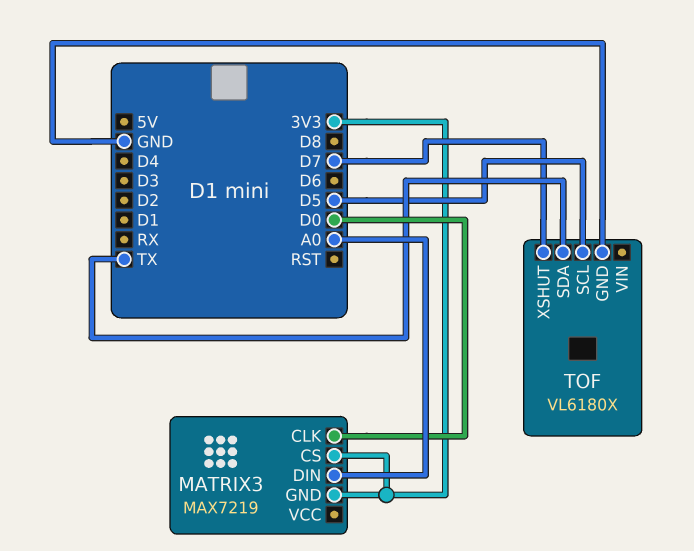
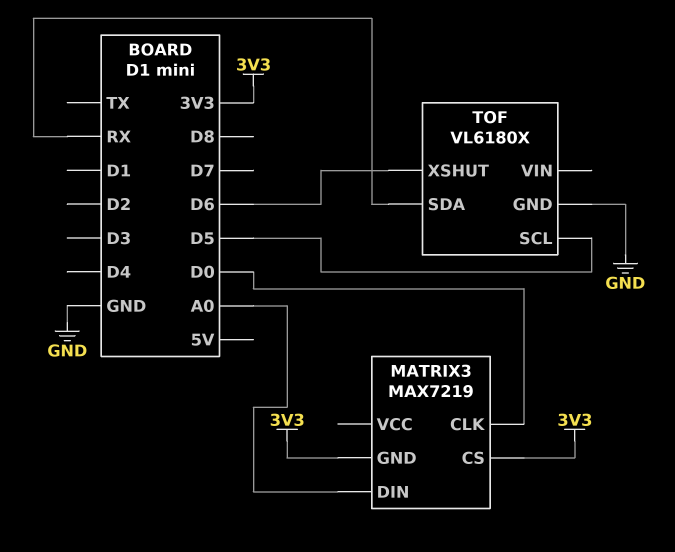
TOF pin SDA: TX -> RX
TOF pin XSHUT: D7 -> D6

